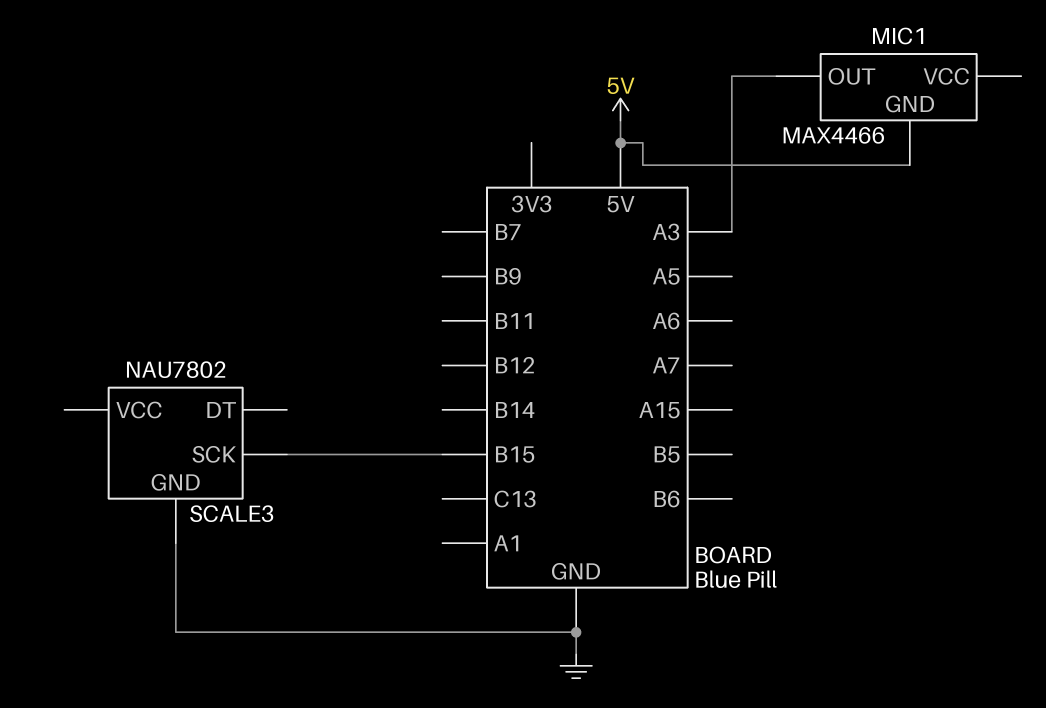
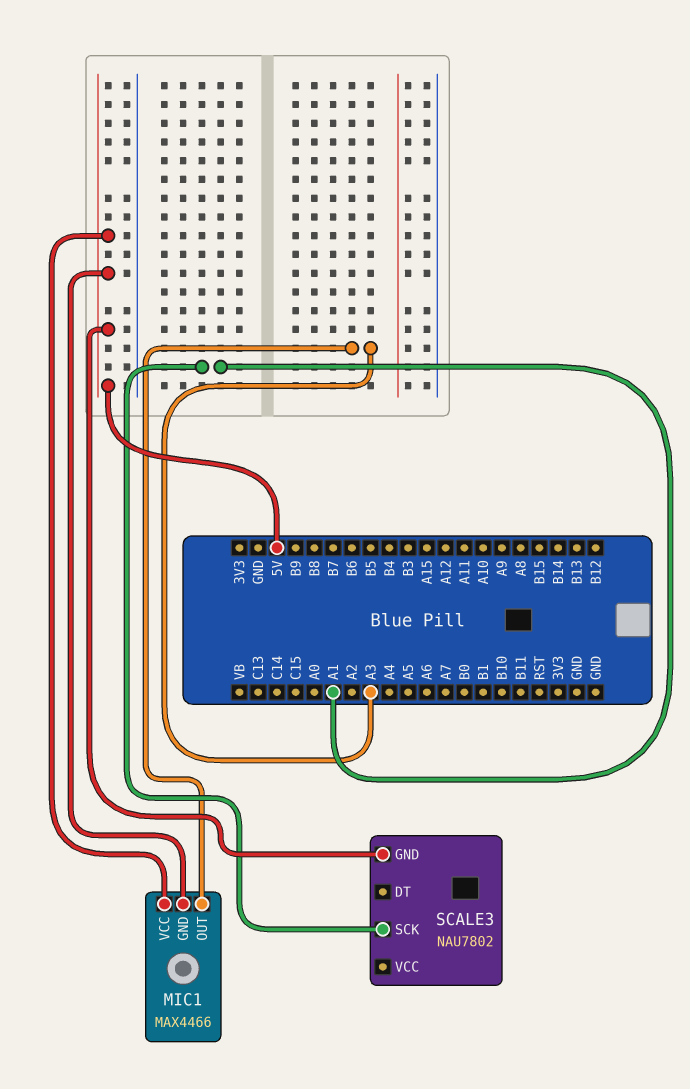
MIC1 pin VCC: none -> 5V
SCALE3 pin GND: GND -> 5V
SCALE3 pin SCK: B15 -> A1

